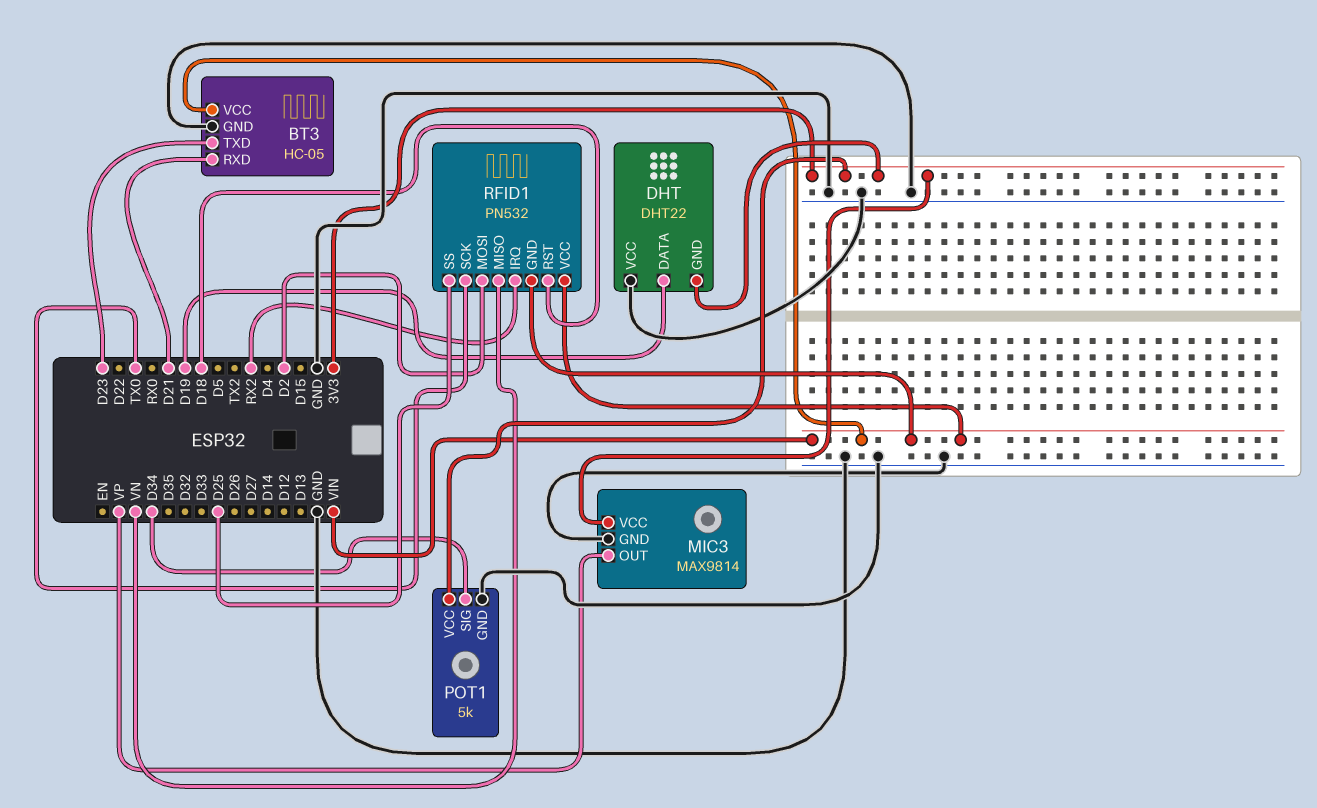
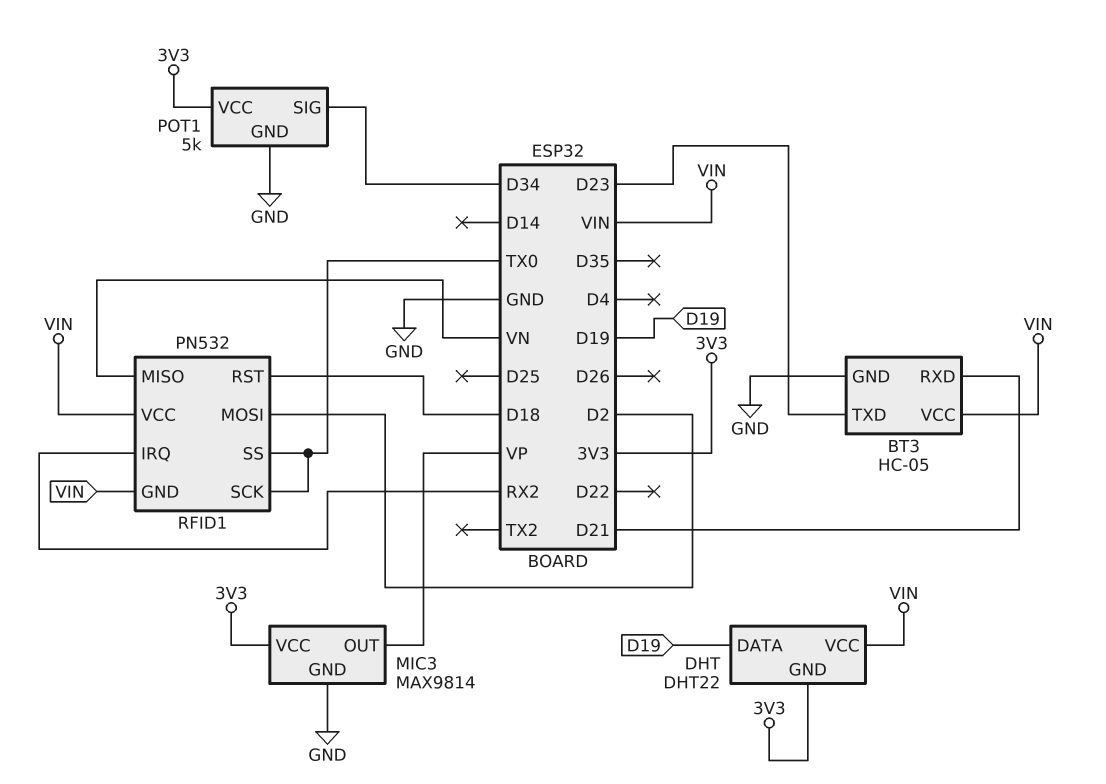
DHT pin VCC: GND -> VIN
RFID1 pin SS: D25 -> TX0

